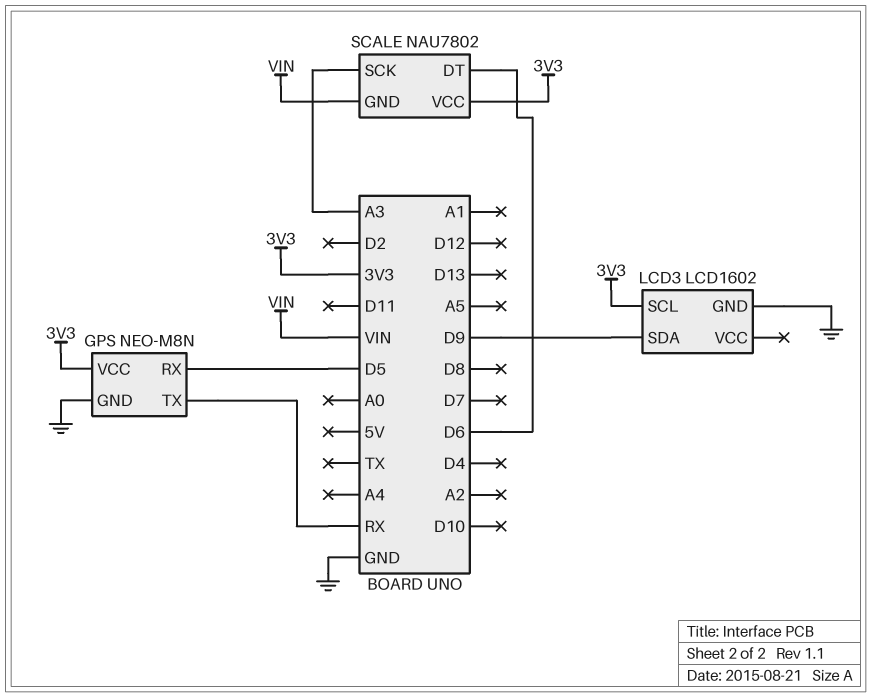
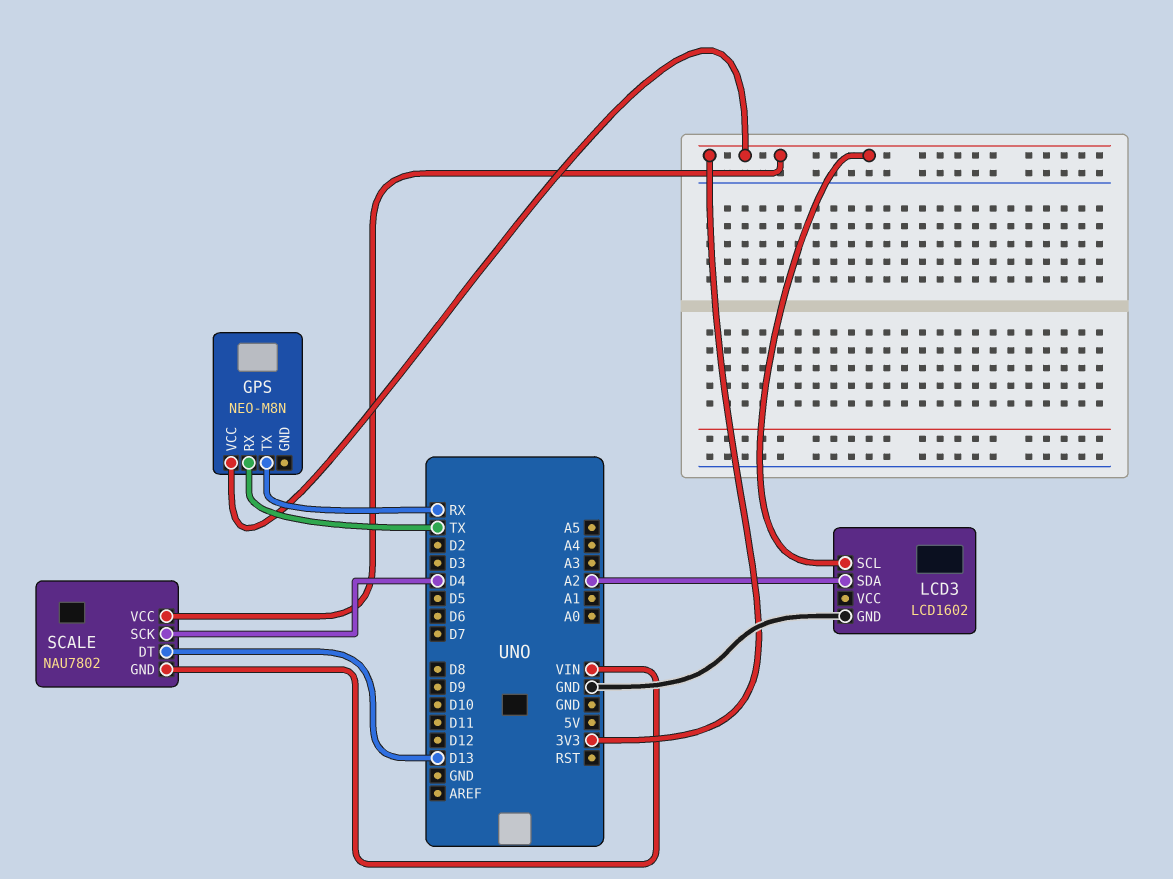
GPS pin GND: GND -> none
GPS pin RX: D5 -> TX
LCD3 pin SDA: D9 -> A2
SCALE pin DT: D6 -> D13
SCALE pin SCK: A3 -> D4

